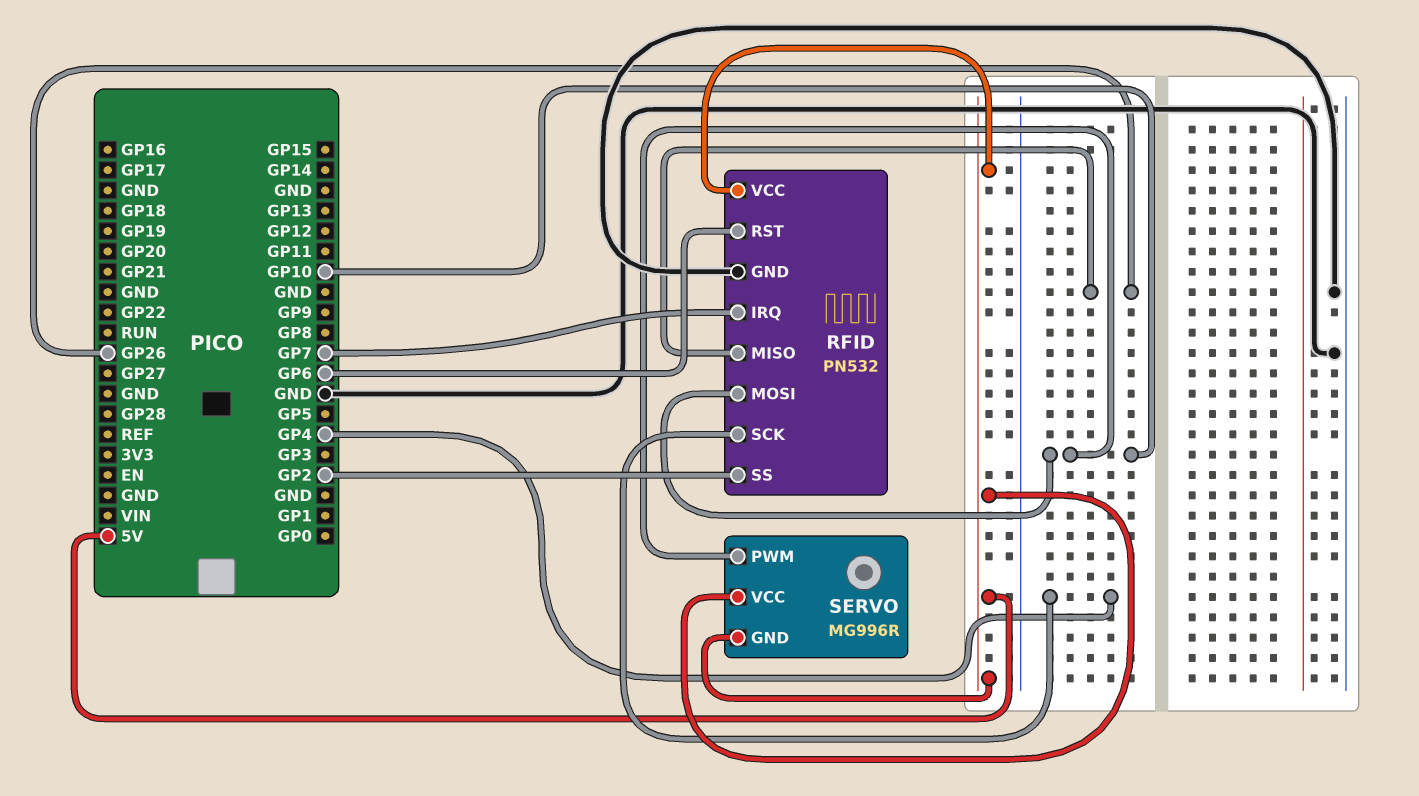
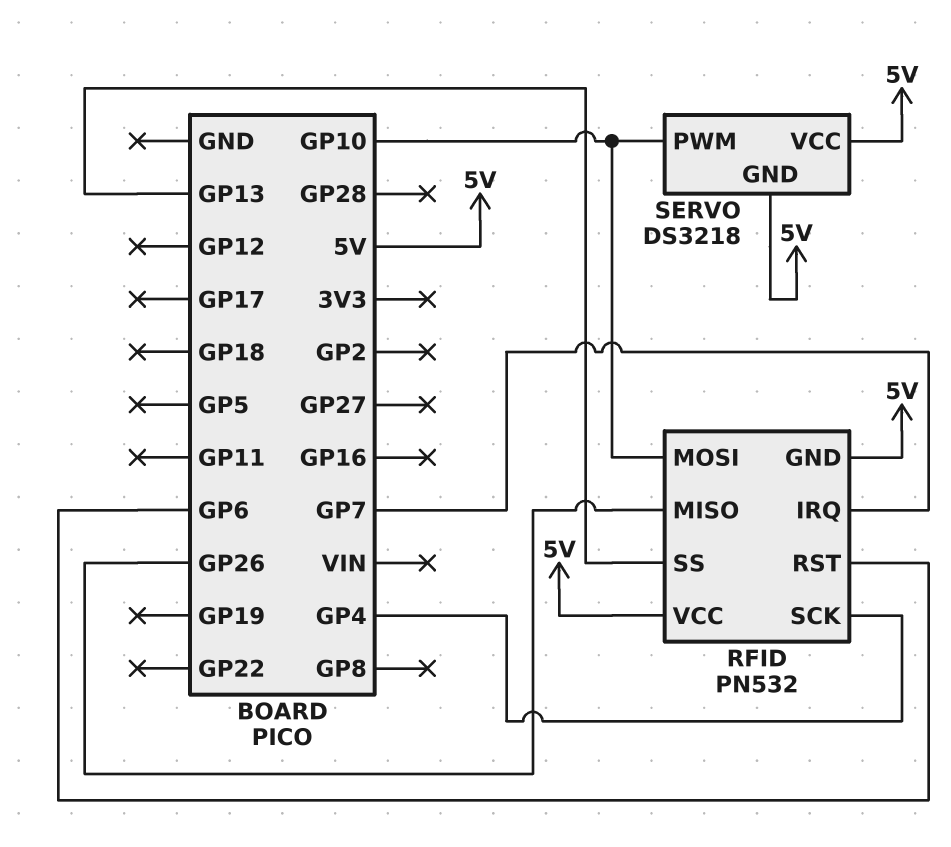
RFID pin GND: GND -> 5V
RFID pin SS: GP2 -> GP13
SERVO: MG996R -> DS3218

